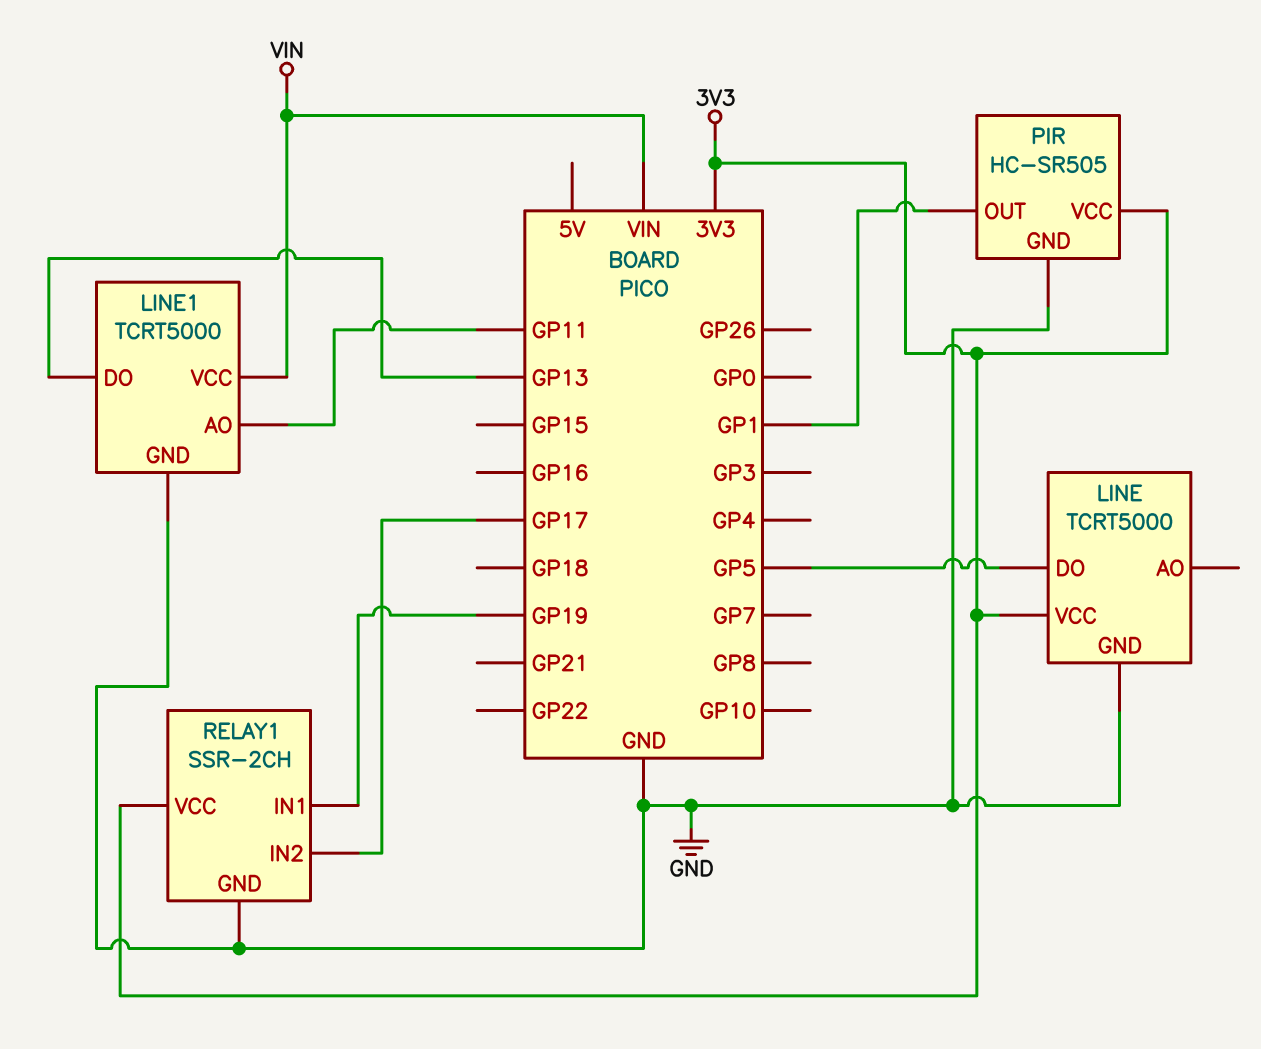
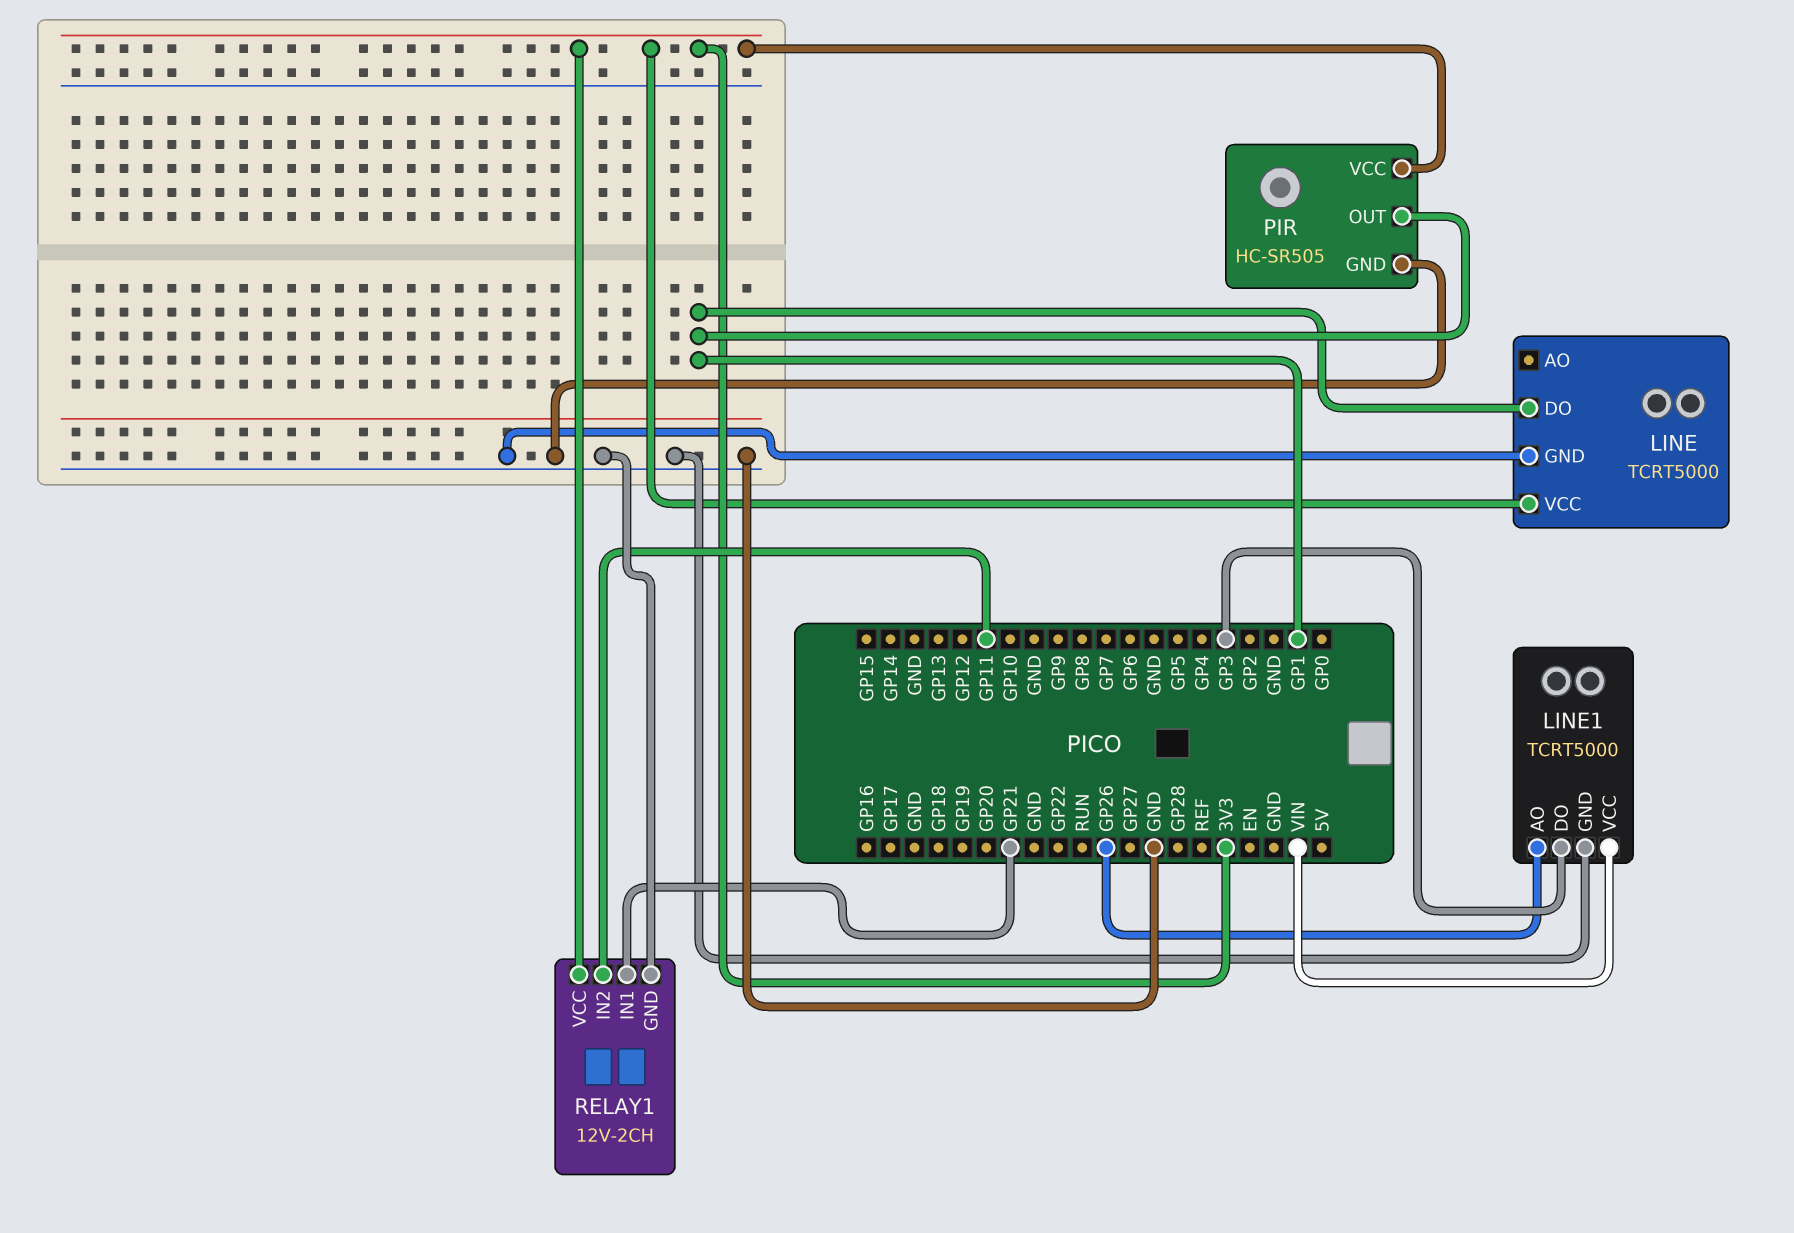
LINE pin DO: GP5 -> GP1
LINE1 pin AO: GP11 -> GP26
LINE1 pin DO: GP13 -> GP3
RELAY1: SSR-2CH -> 12V-2CH
RELAY1 pin IN1: GP19 -> GP21
RELAY1 pin IN2: GP17 -> GP11

